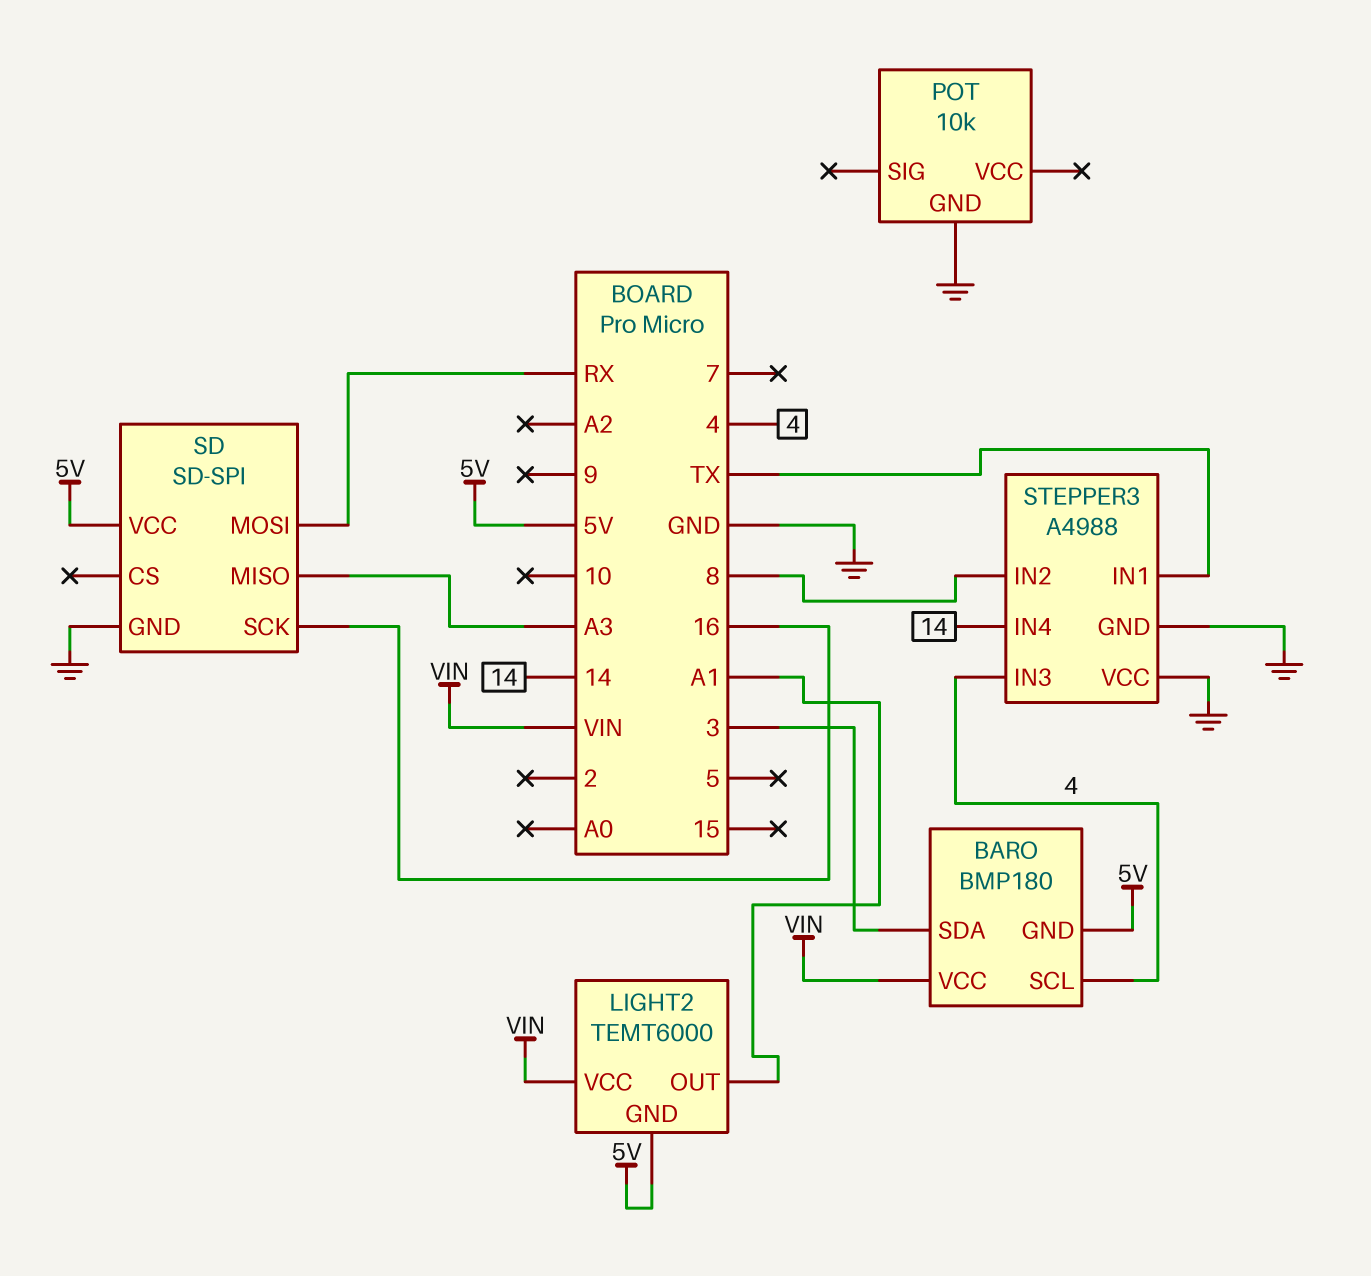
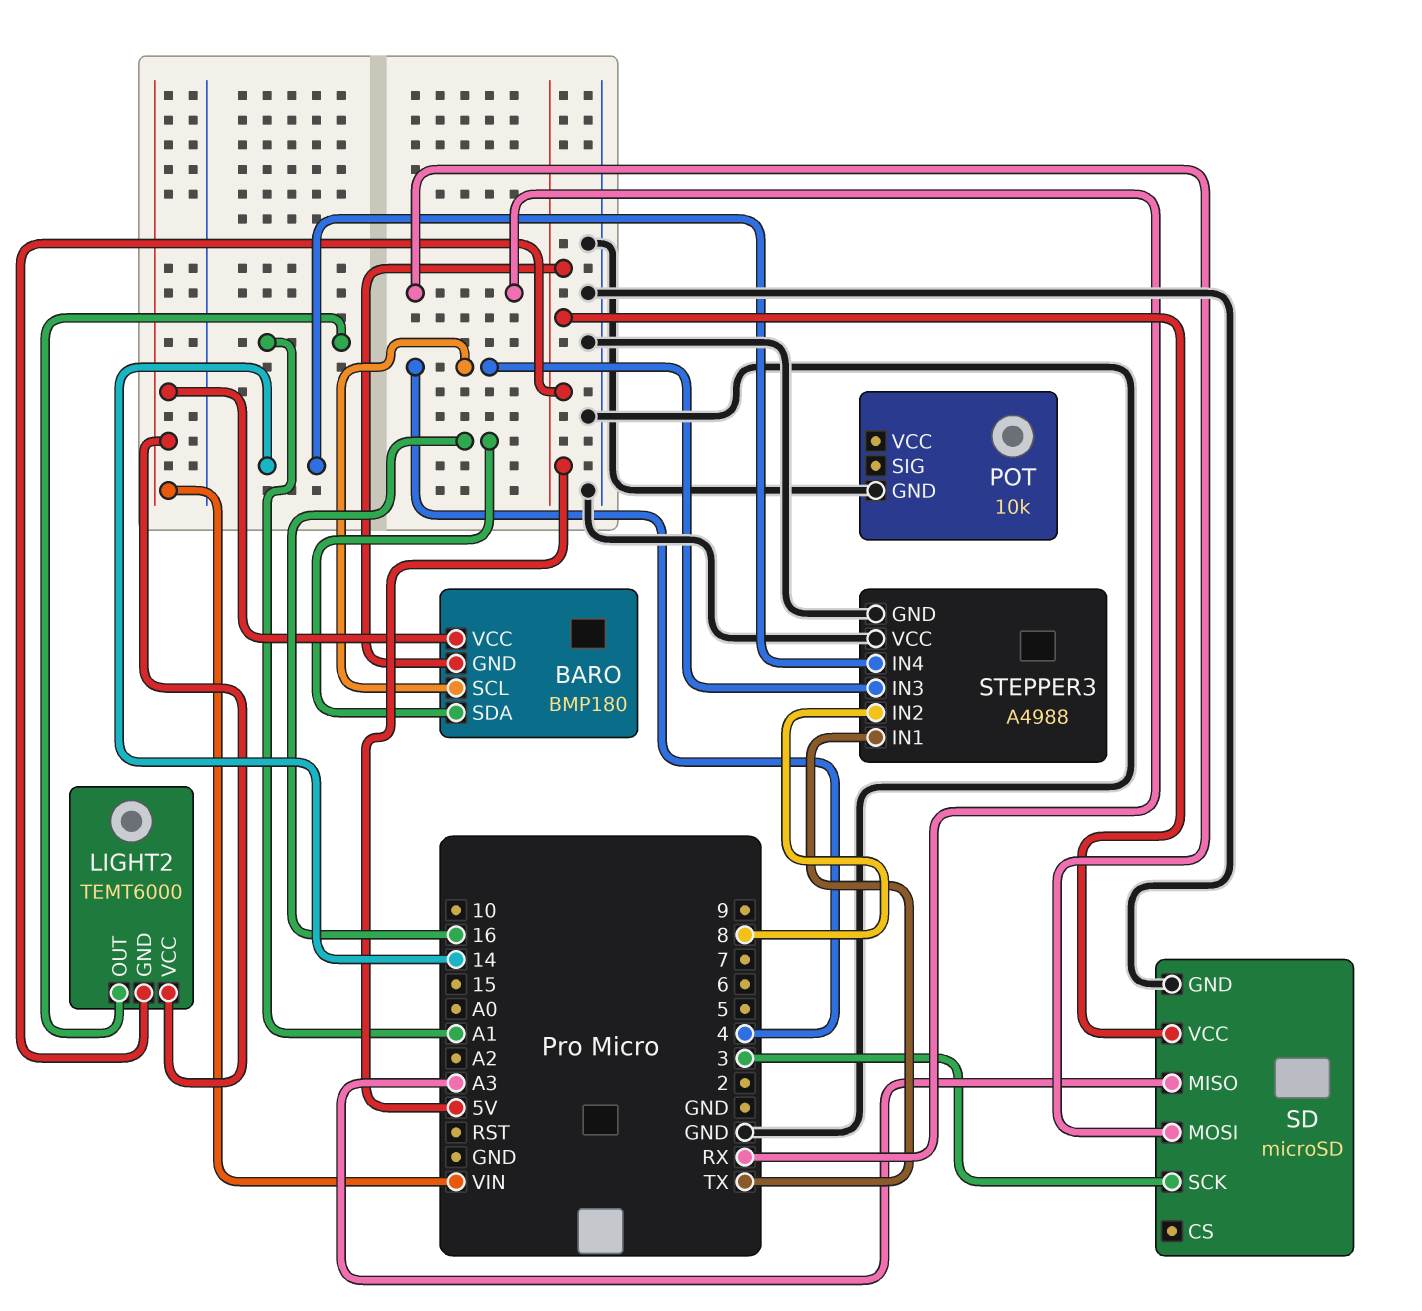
BARO pin SDA: 3 -> 16
SD: SD-SPI -> microSD
SD pin SCK: 16 -> 3

